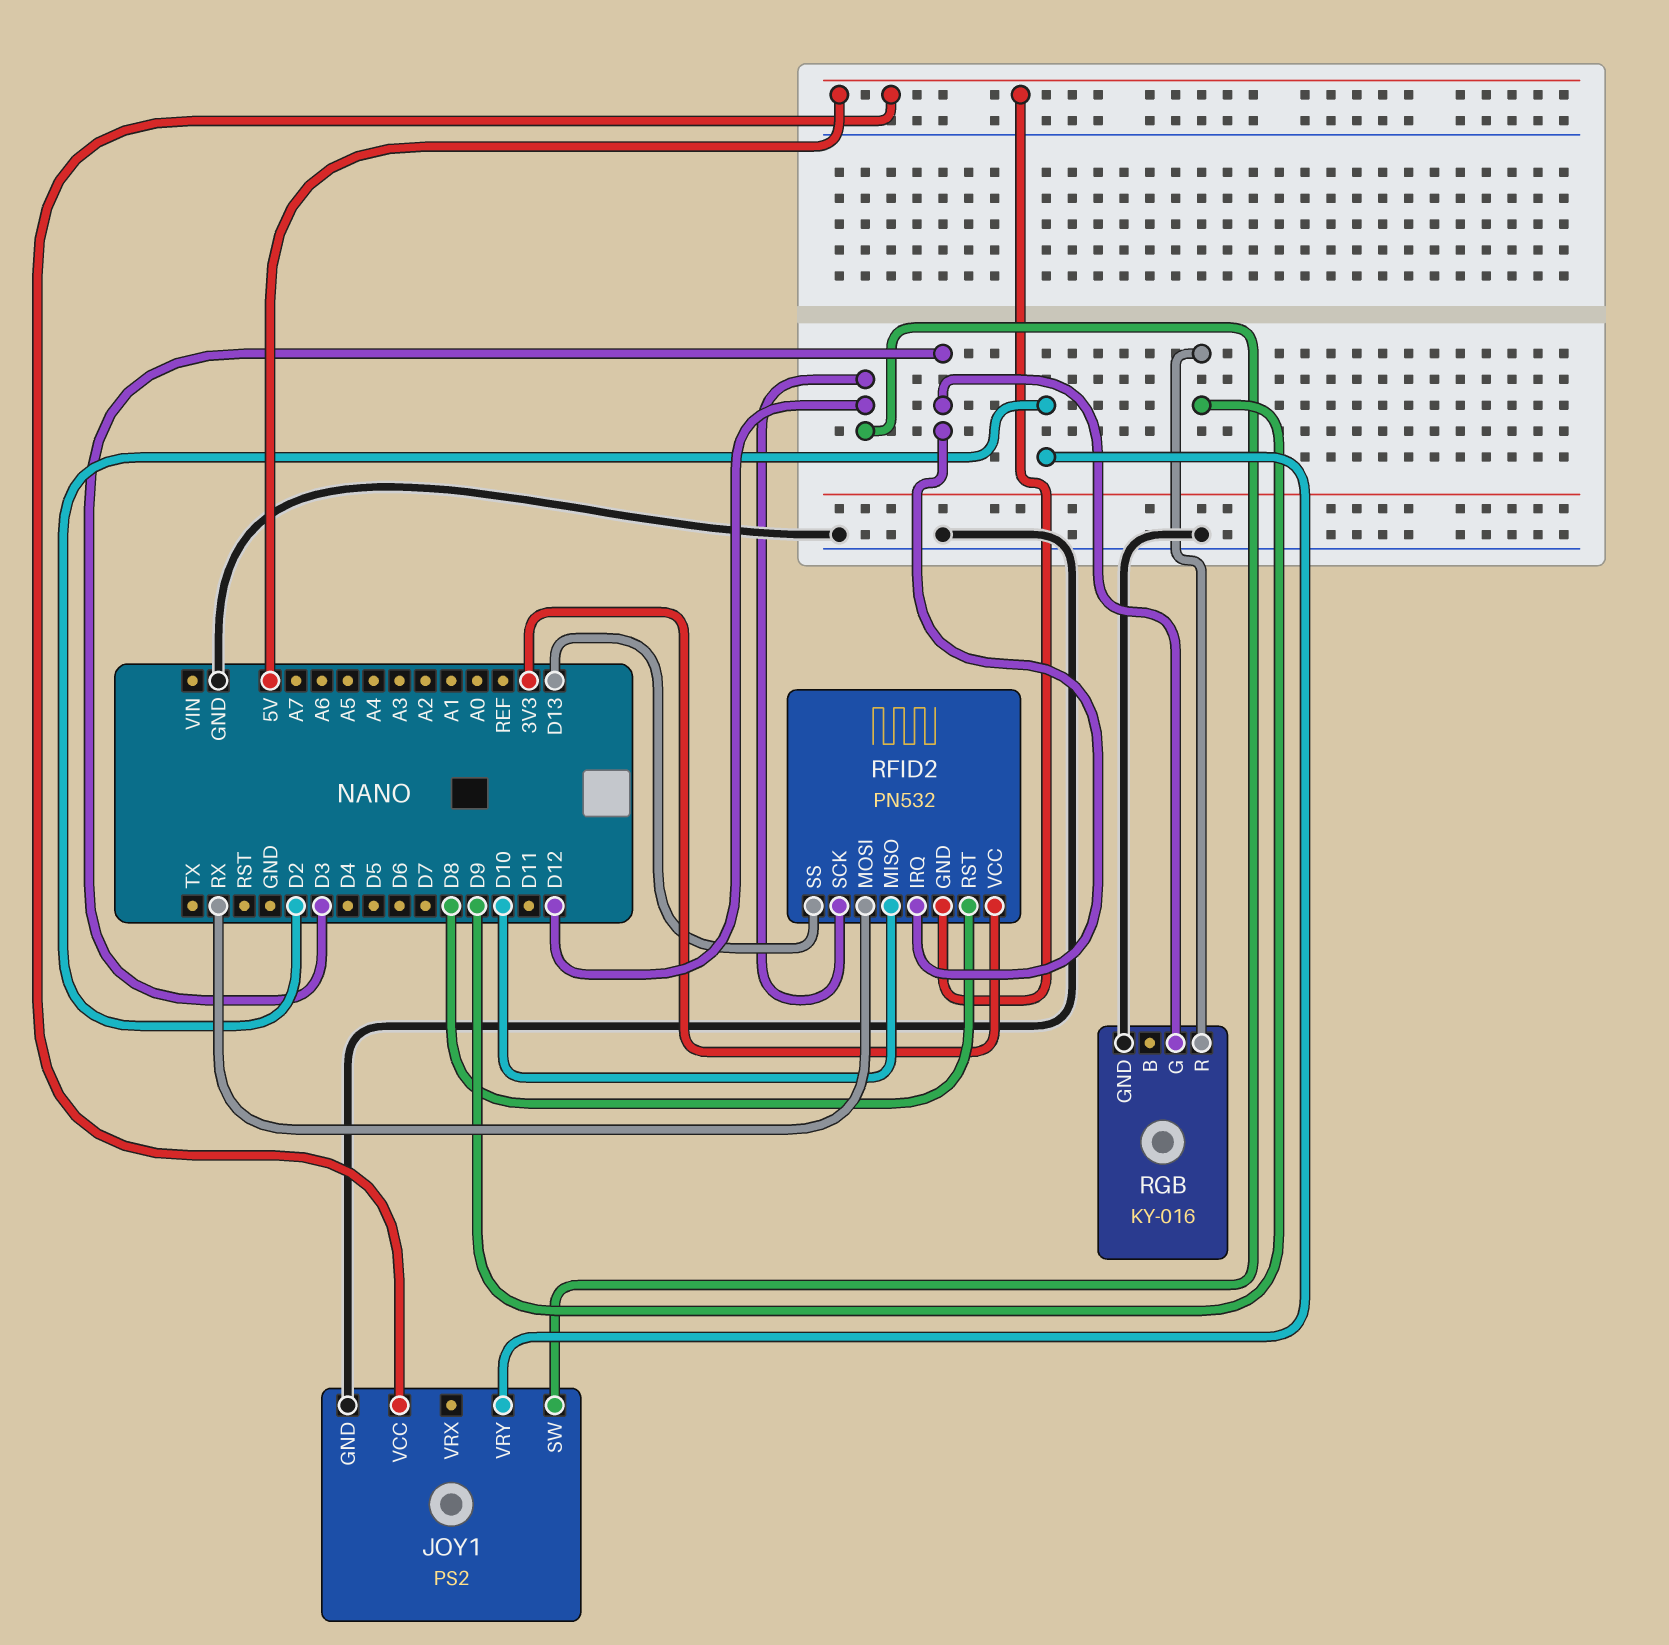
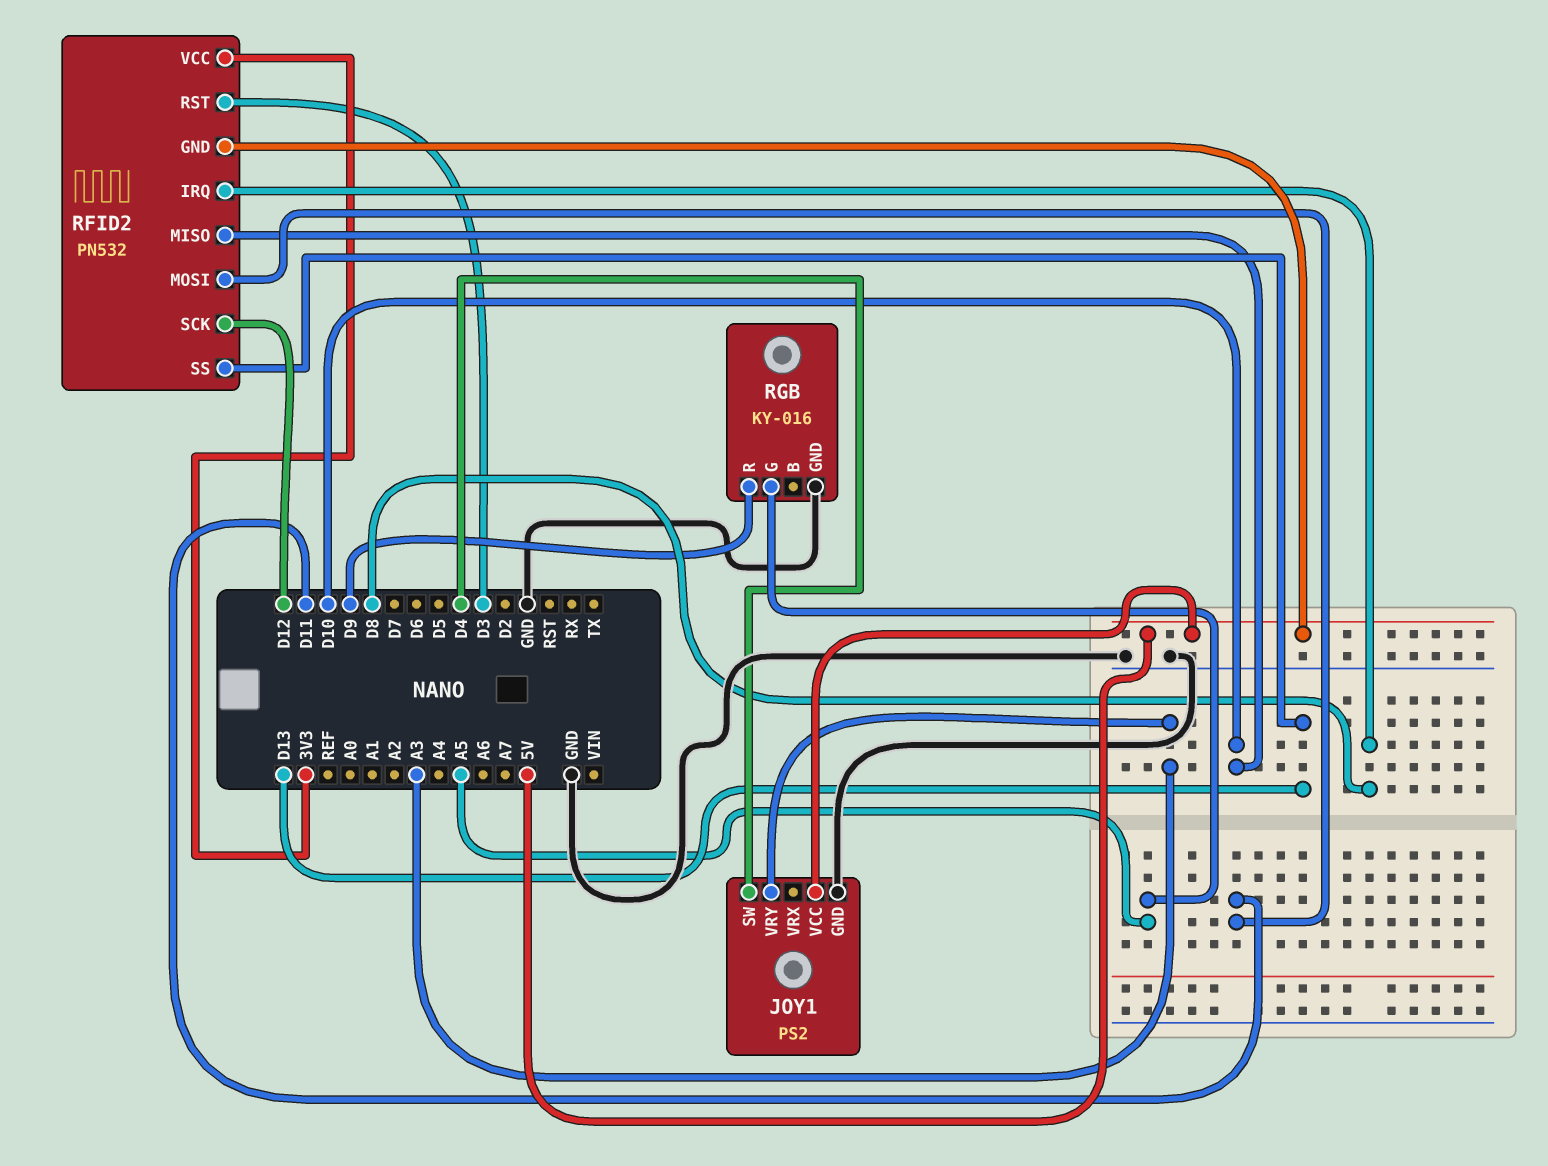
JOY1 pin SW: D12 -> D4
JOY1 pin VRY: D2 -> A3
RFID2 pin IRQ: D3 -> D8
RFID2 pin MOSI: RX -> D11
RFID2 pin RST: D8 -> D3
RGB pin G: D3 -> A5

